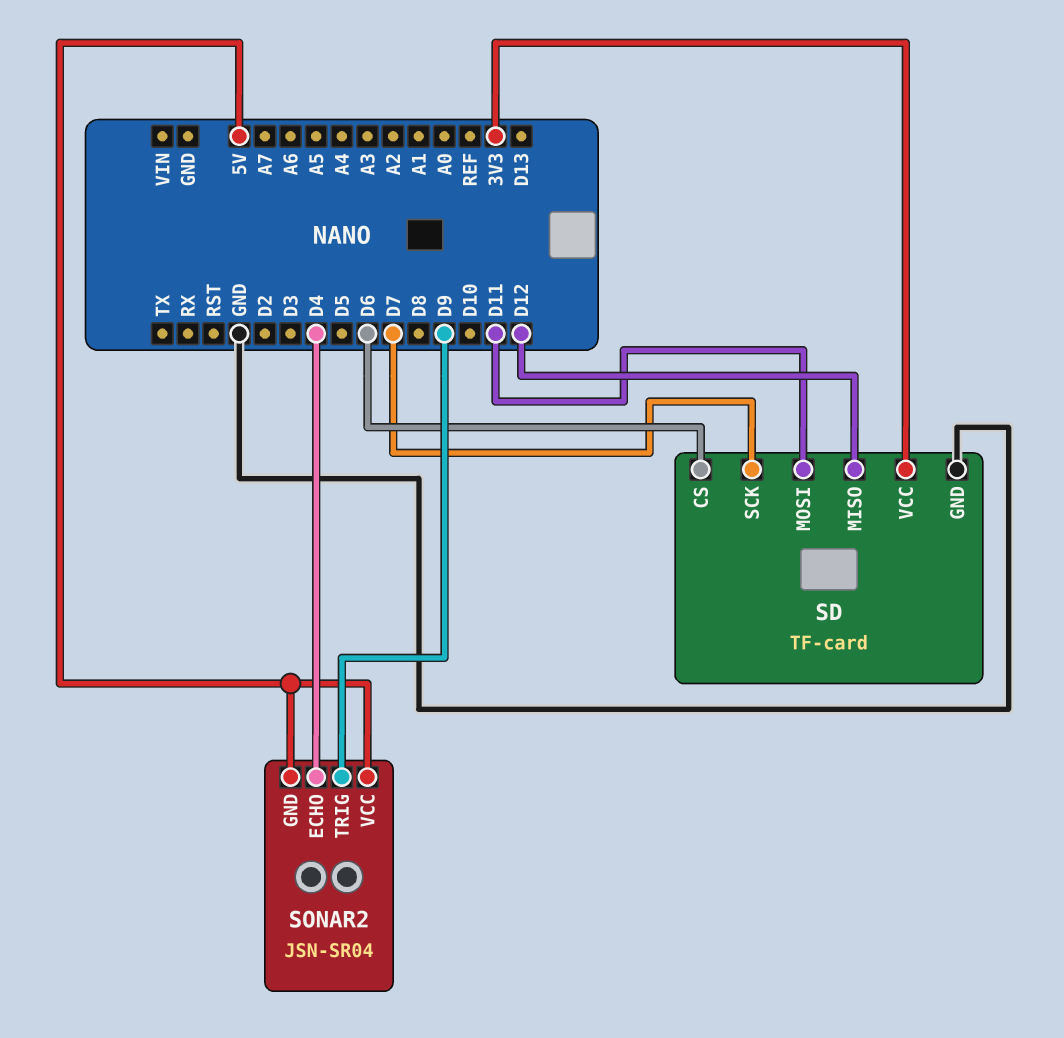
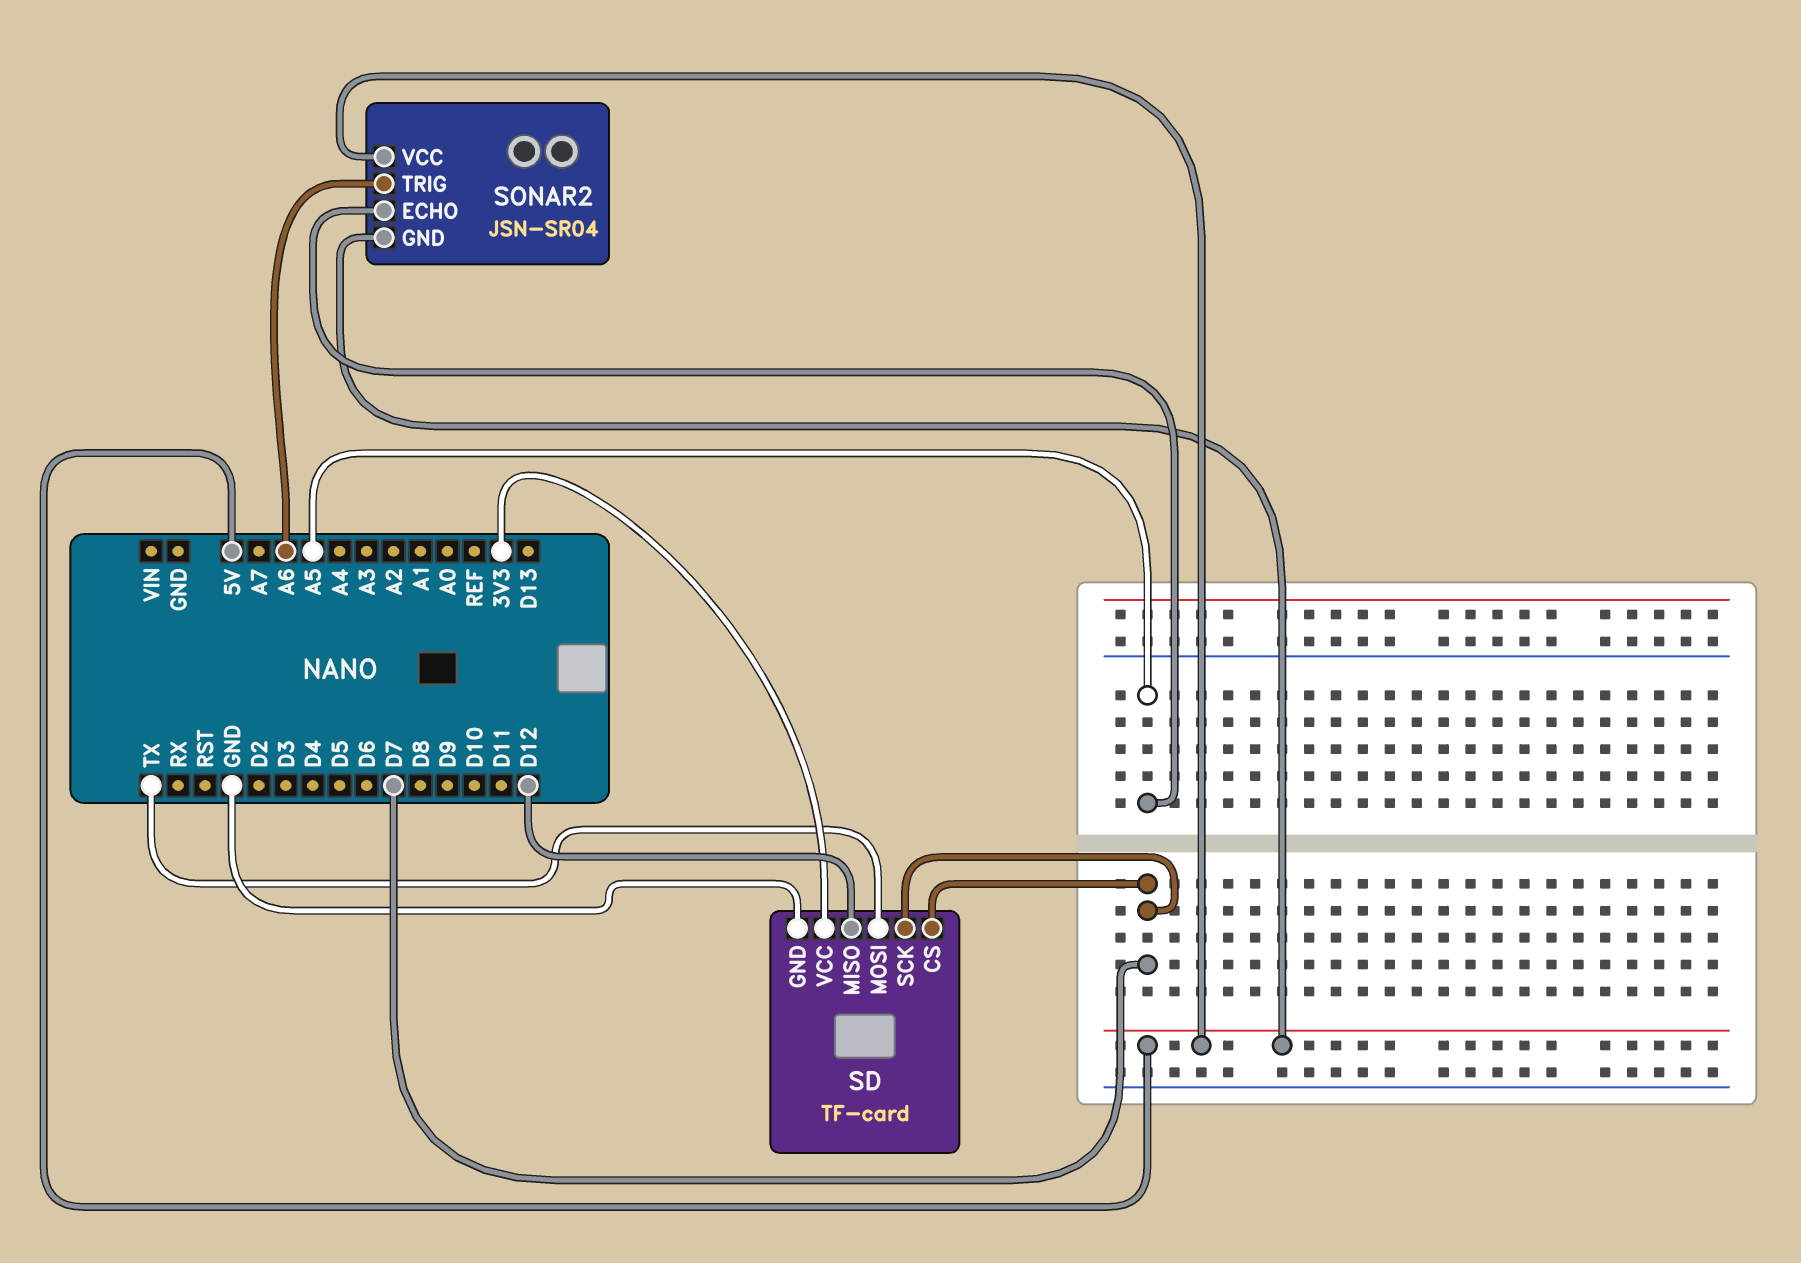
SD pin CS: D6 -> D7
SD pin MOSI: D11 -> TX
SONAR2 pin ECHO: D4 -> A5
SONAR2 pin TRIG: D9 -> A6

